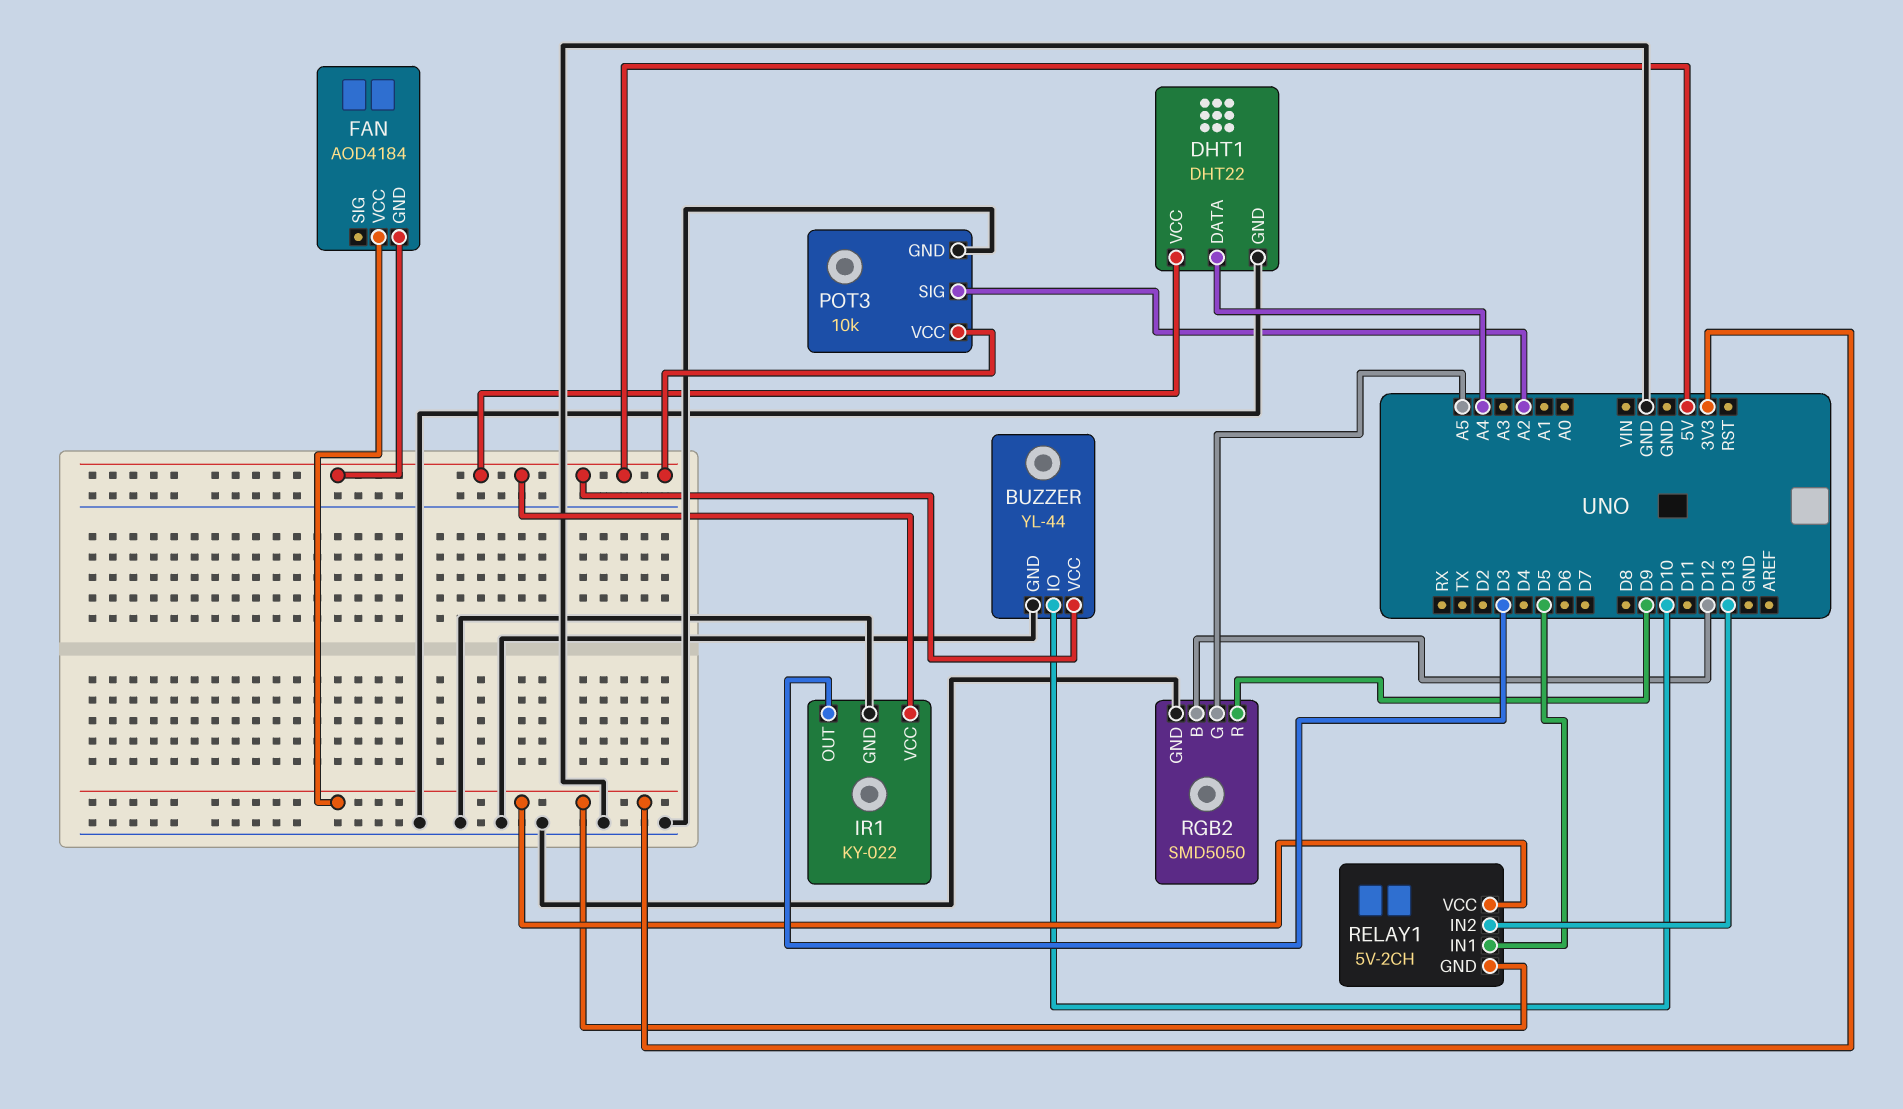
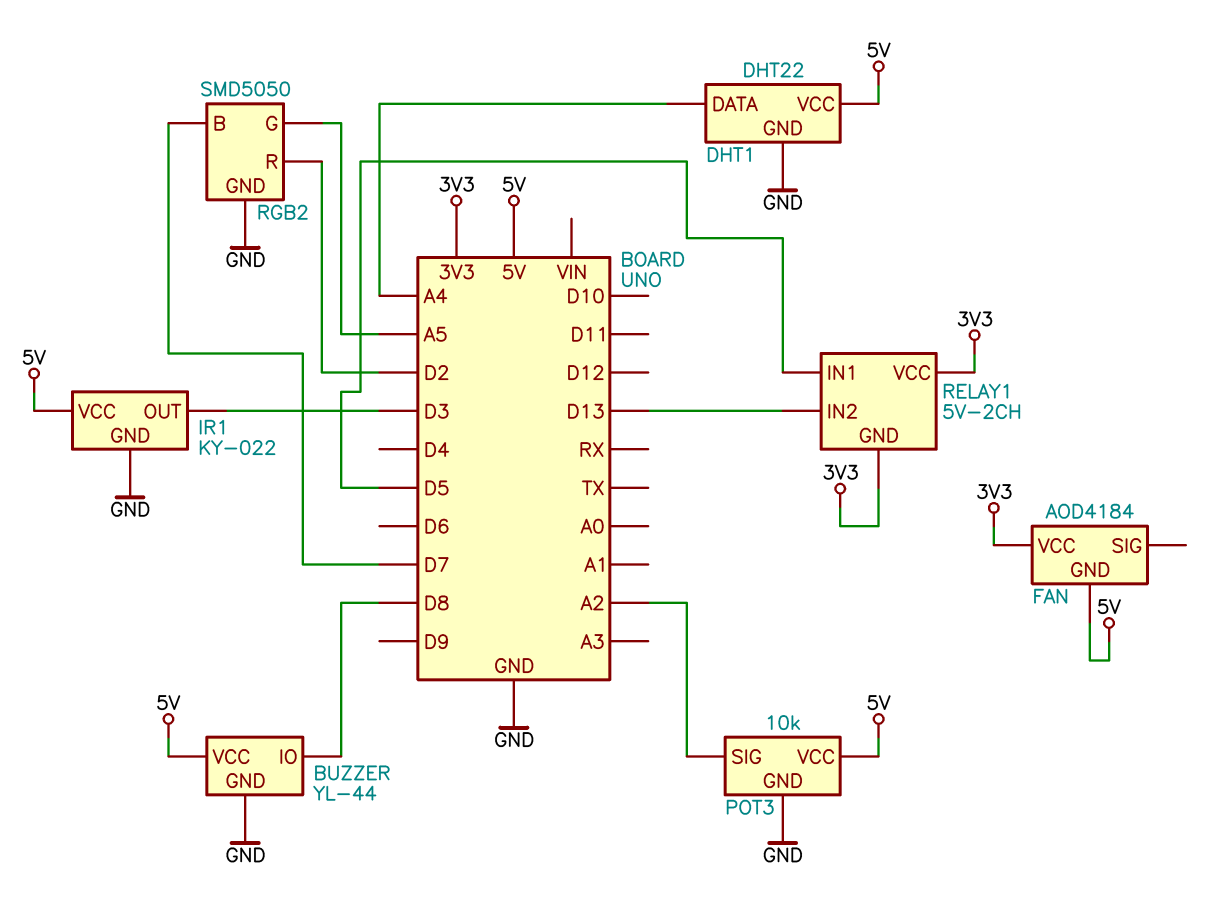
BUZZER pin IO: D10 -> D8
RGB2 pin B: D12 -> D7
RGB2 pin R: D9 -> D2

